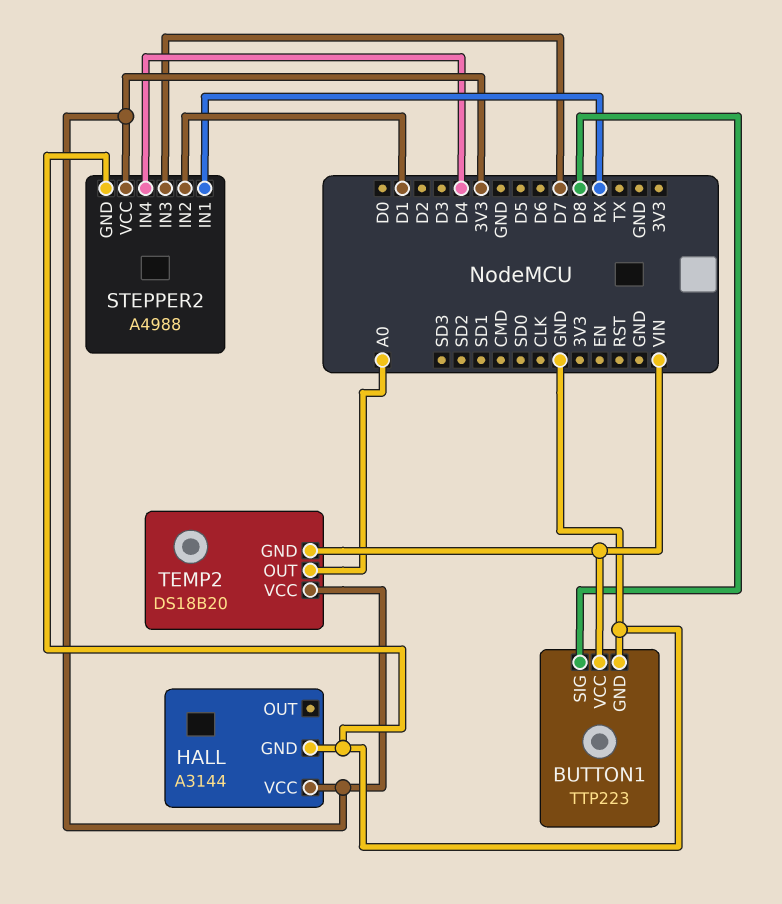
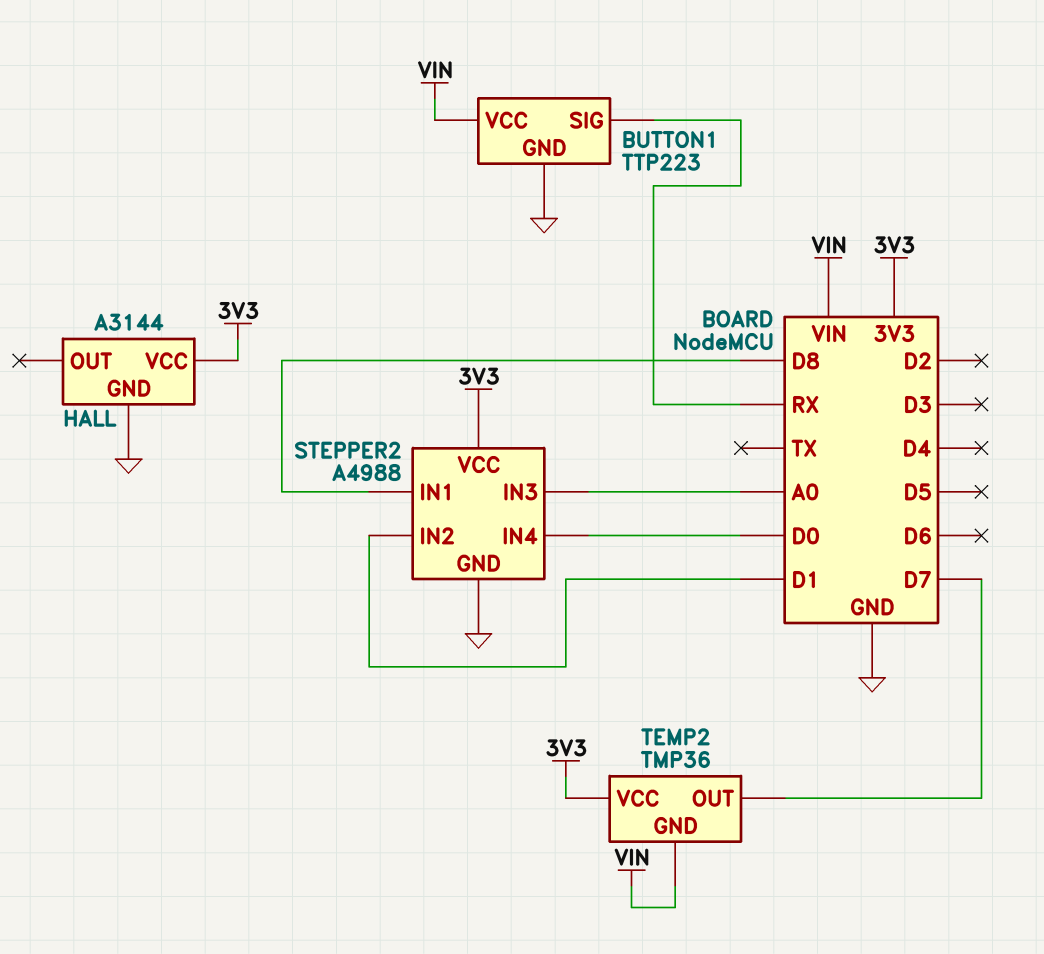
BUTTON1 pin SIG: D8 -> RX
STEPPER2 pin IN1: RX -> D8
STEPPER2 pin IN3: D7 -> A0
STEPPER2 pin IN4: D4 -> D0
TEMP2: DS18B20 -> TMP36
TEMP2 pin OUT: A0 -> D7

